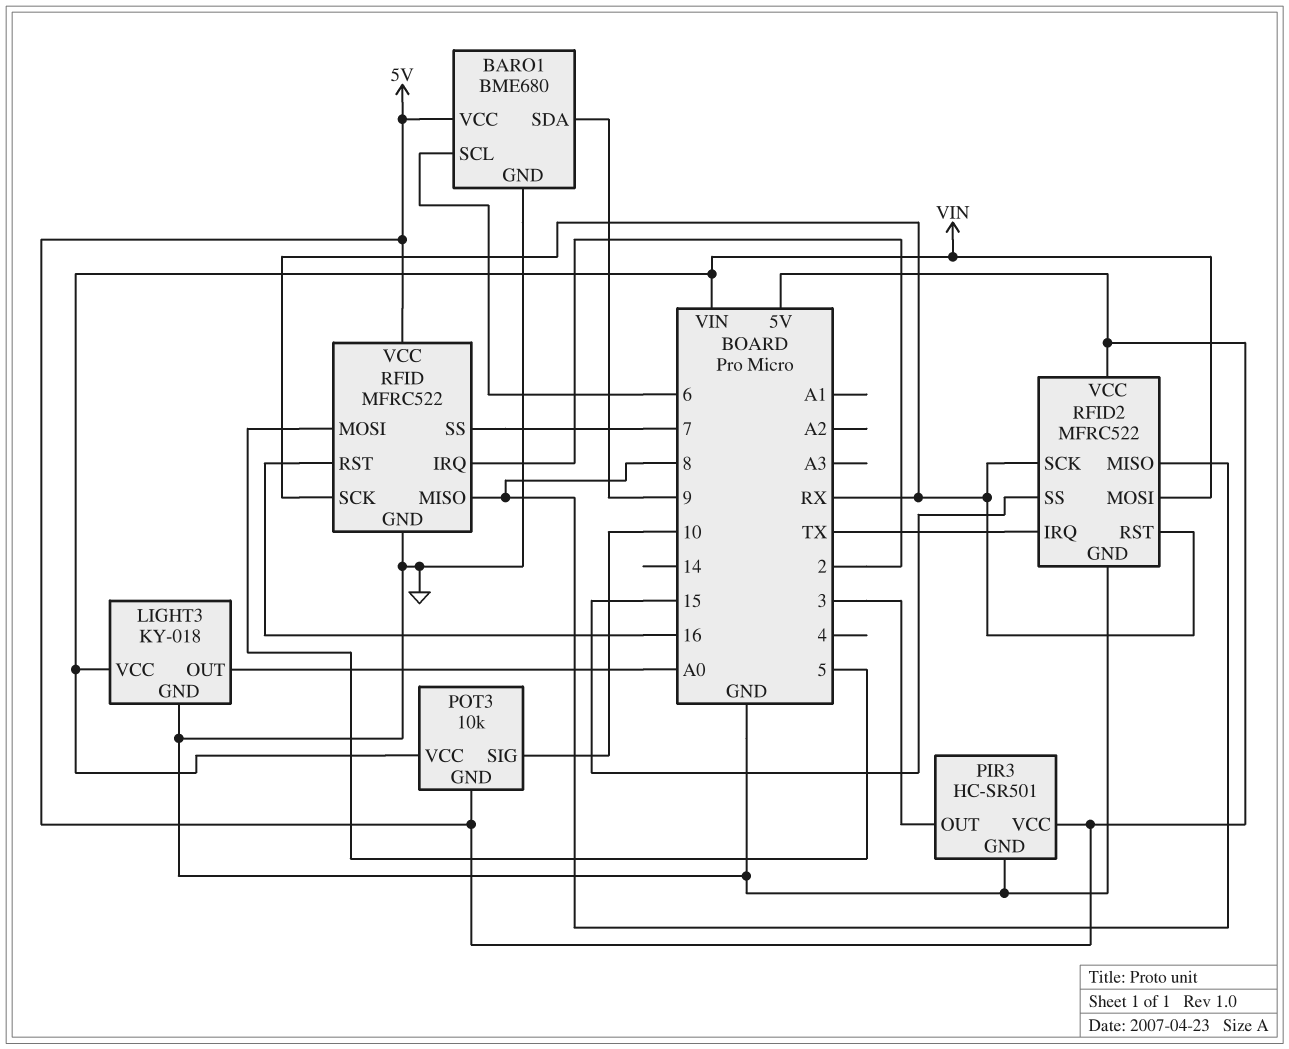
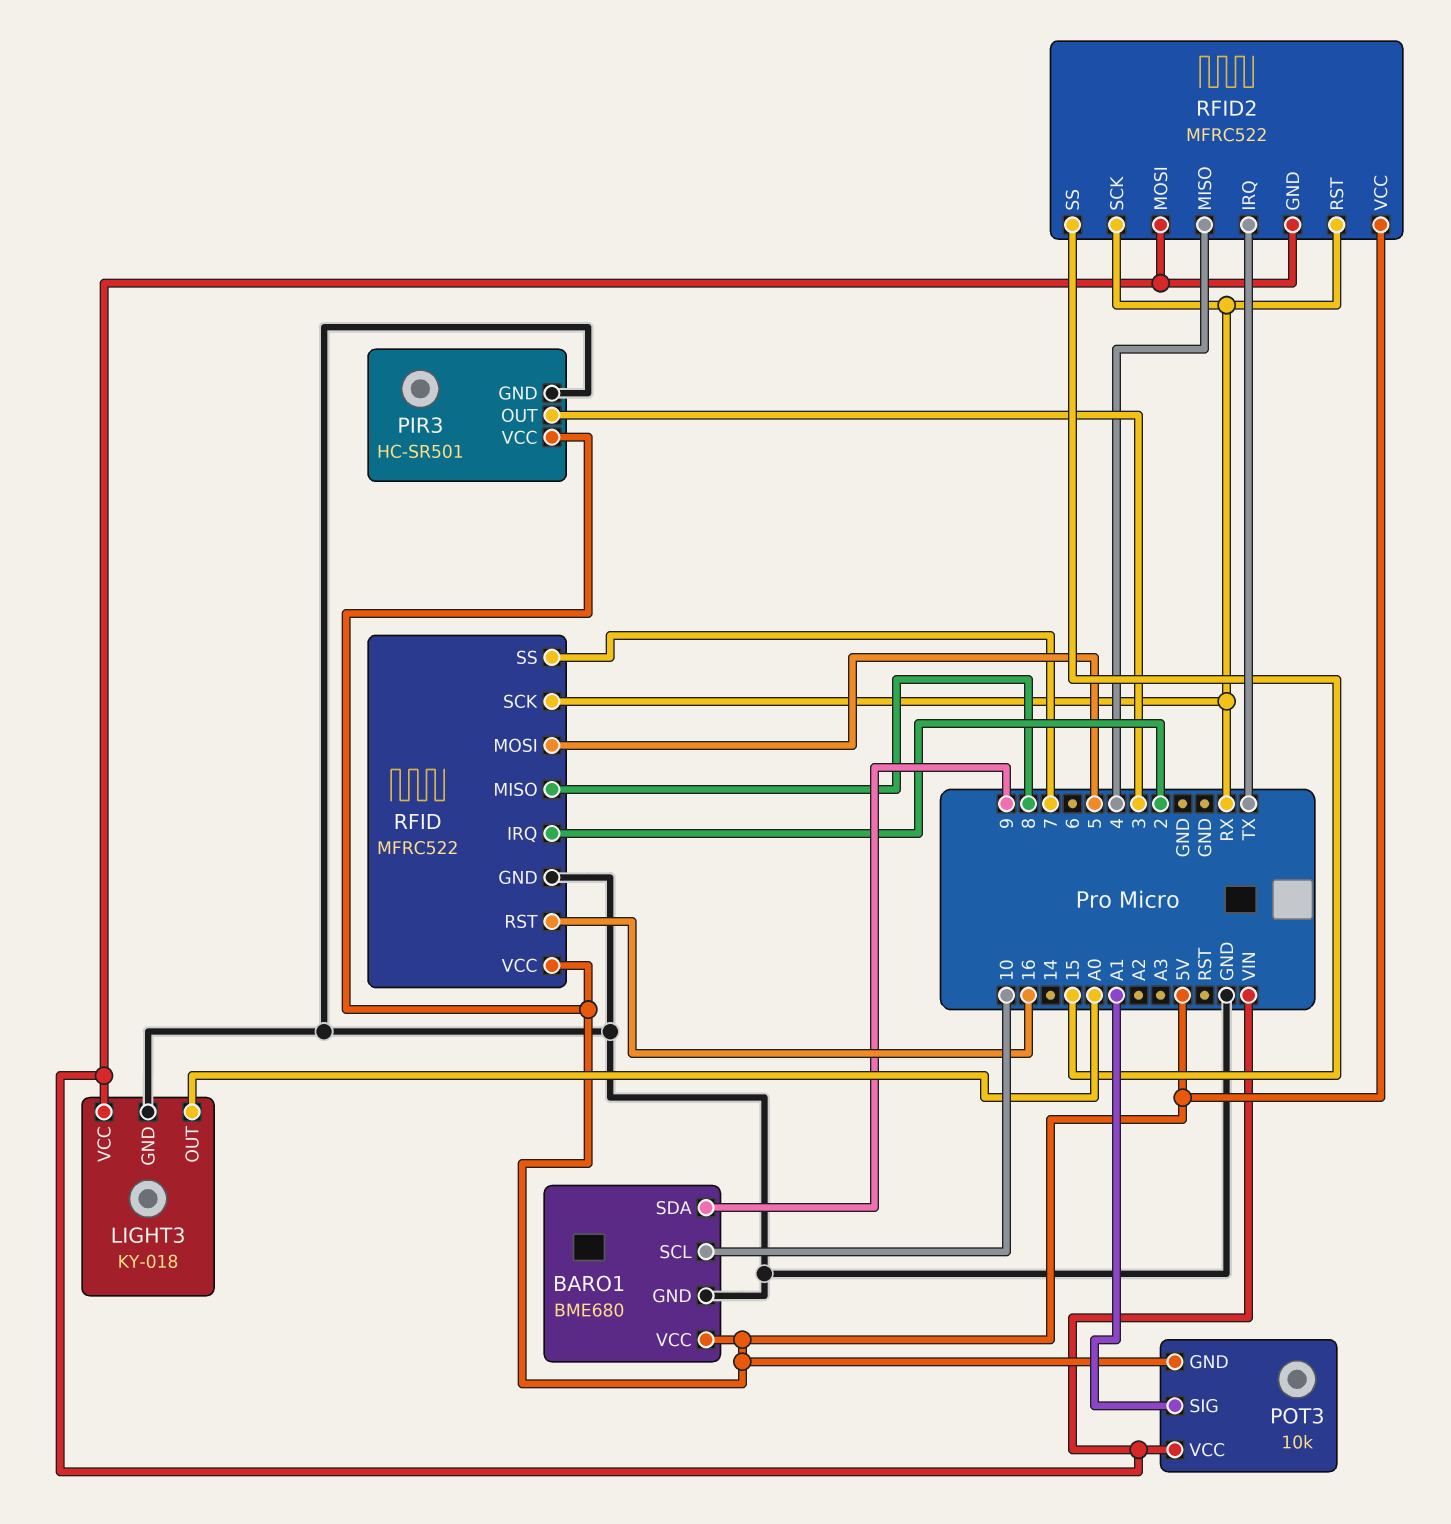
BARO1 pin SCL: 6 -> 10
POT3 pin SIG: 10 -> A1
RFID2 pin GND: GND -> VIN
RFID2 pin MISO: 8 -> 4

